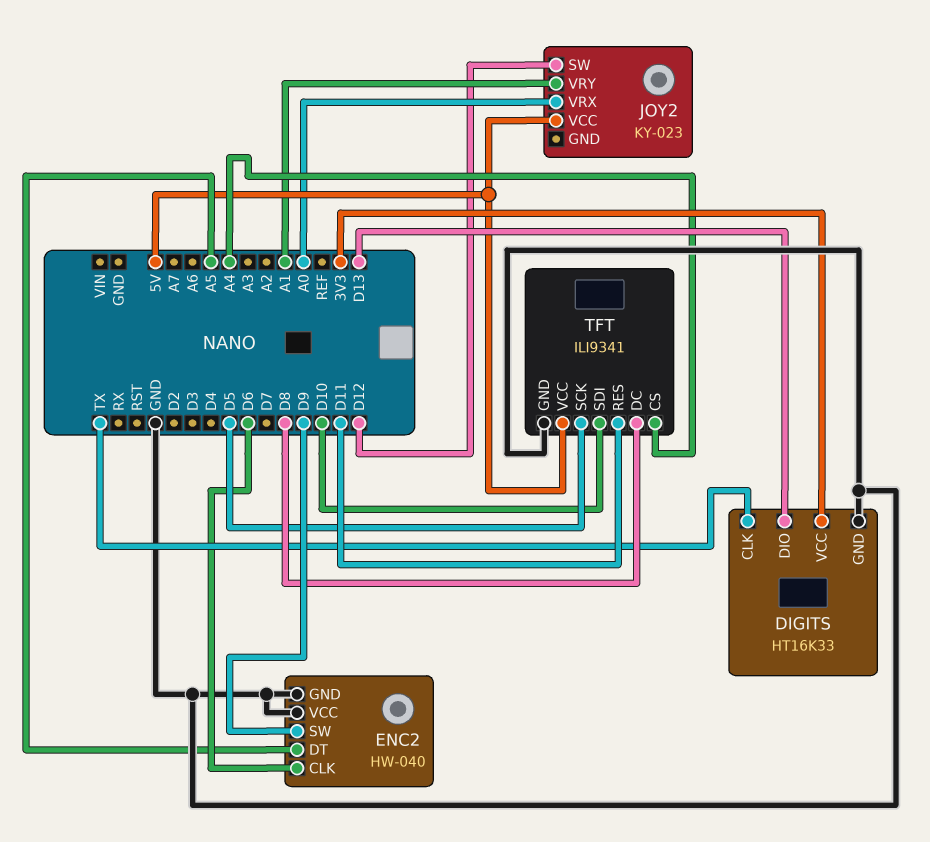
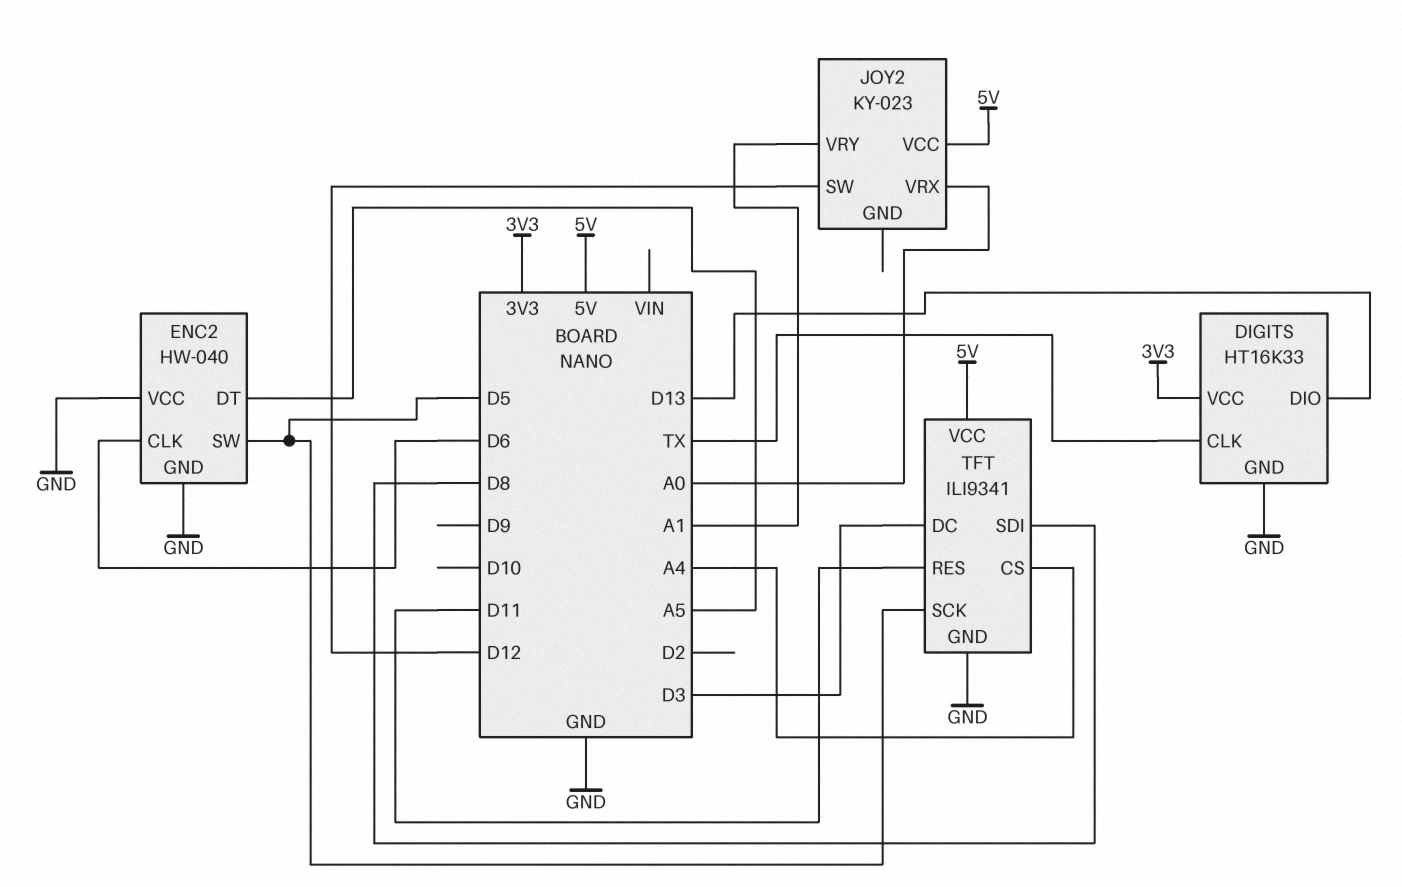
ENC2 pin SW: D9 -> D5
TFT pin DC: D8 -> D3
TFT pin SDI: D10 -> D8

